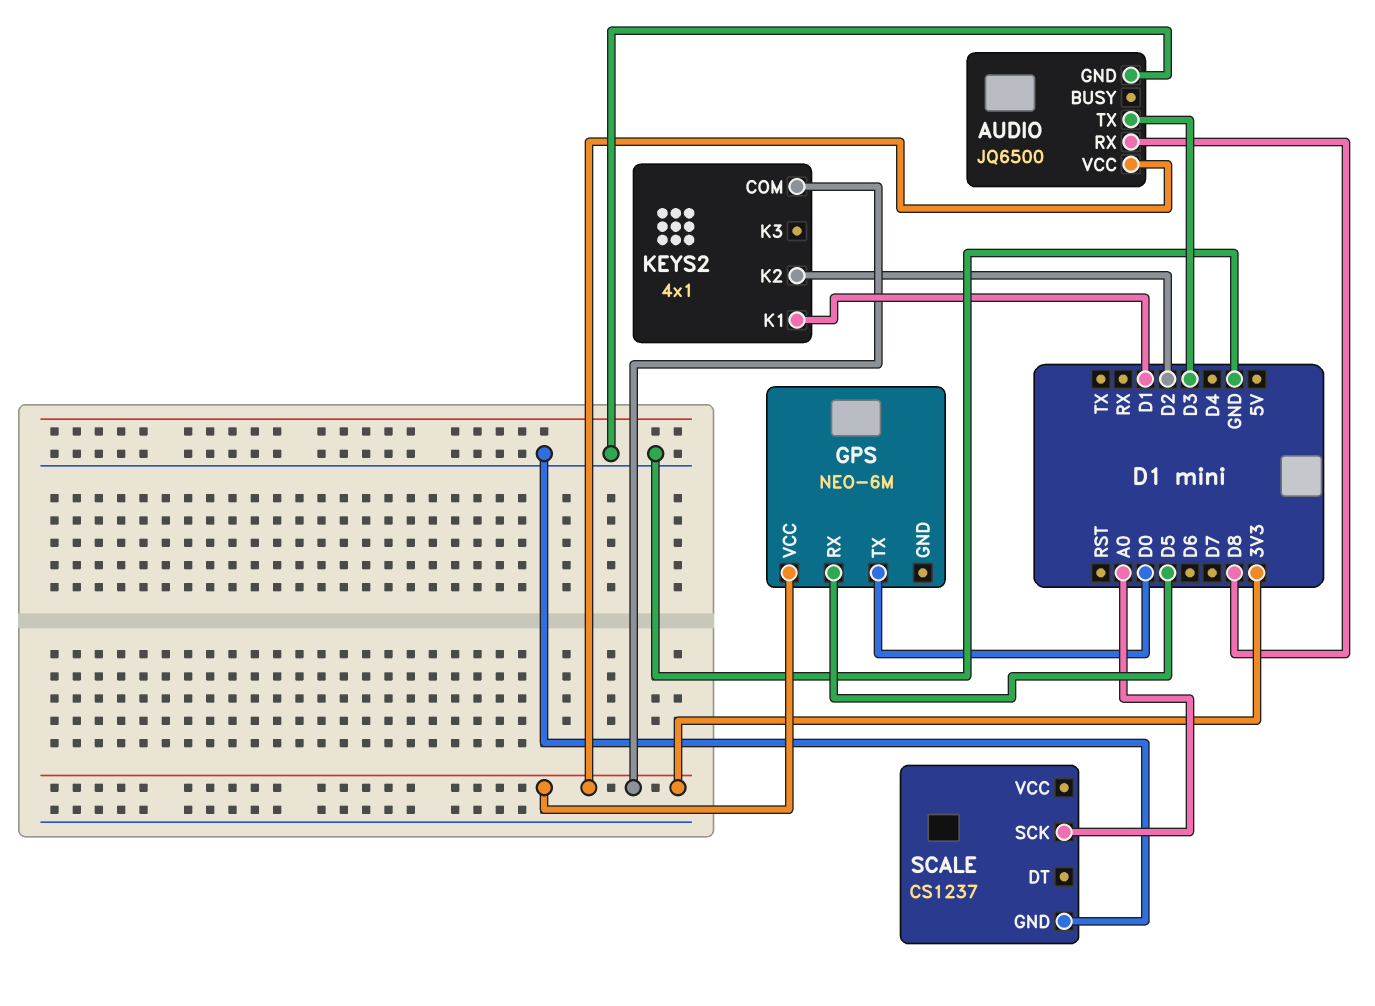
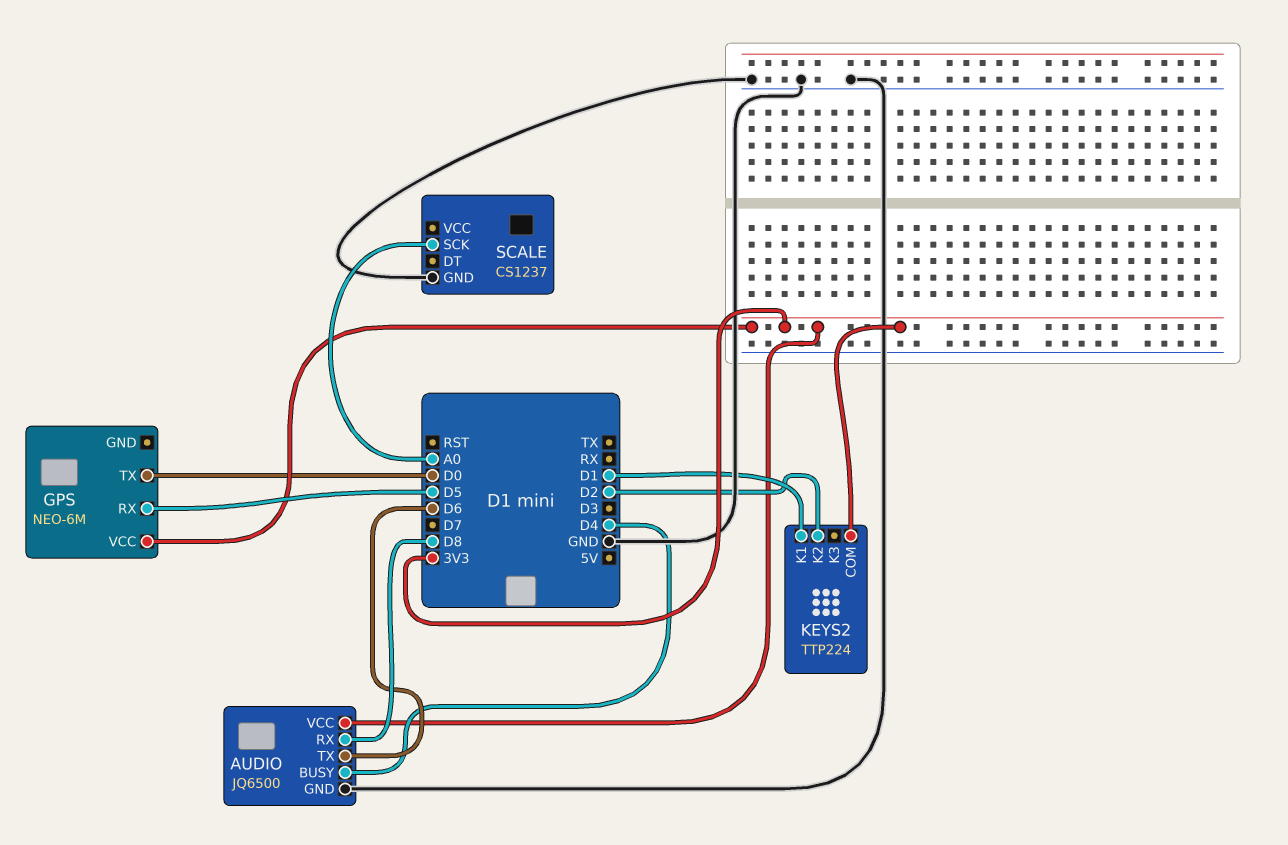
AUDIO pin BUSY: none -> D4
AUDIO pin TX: D3 -> D6
KEYS2: 4x1 -> TTP224

